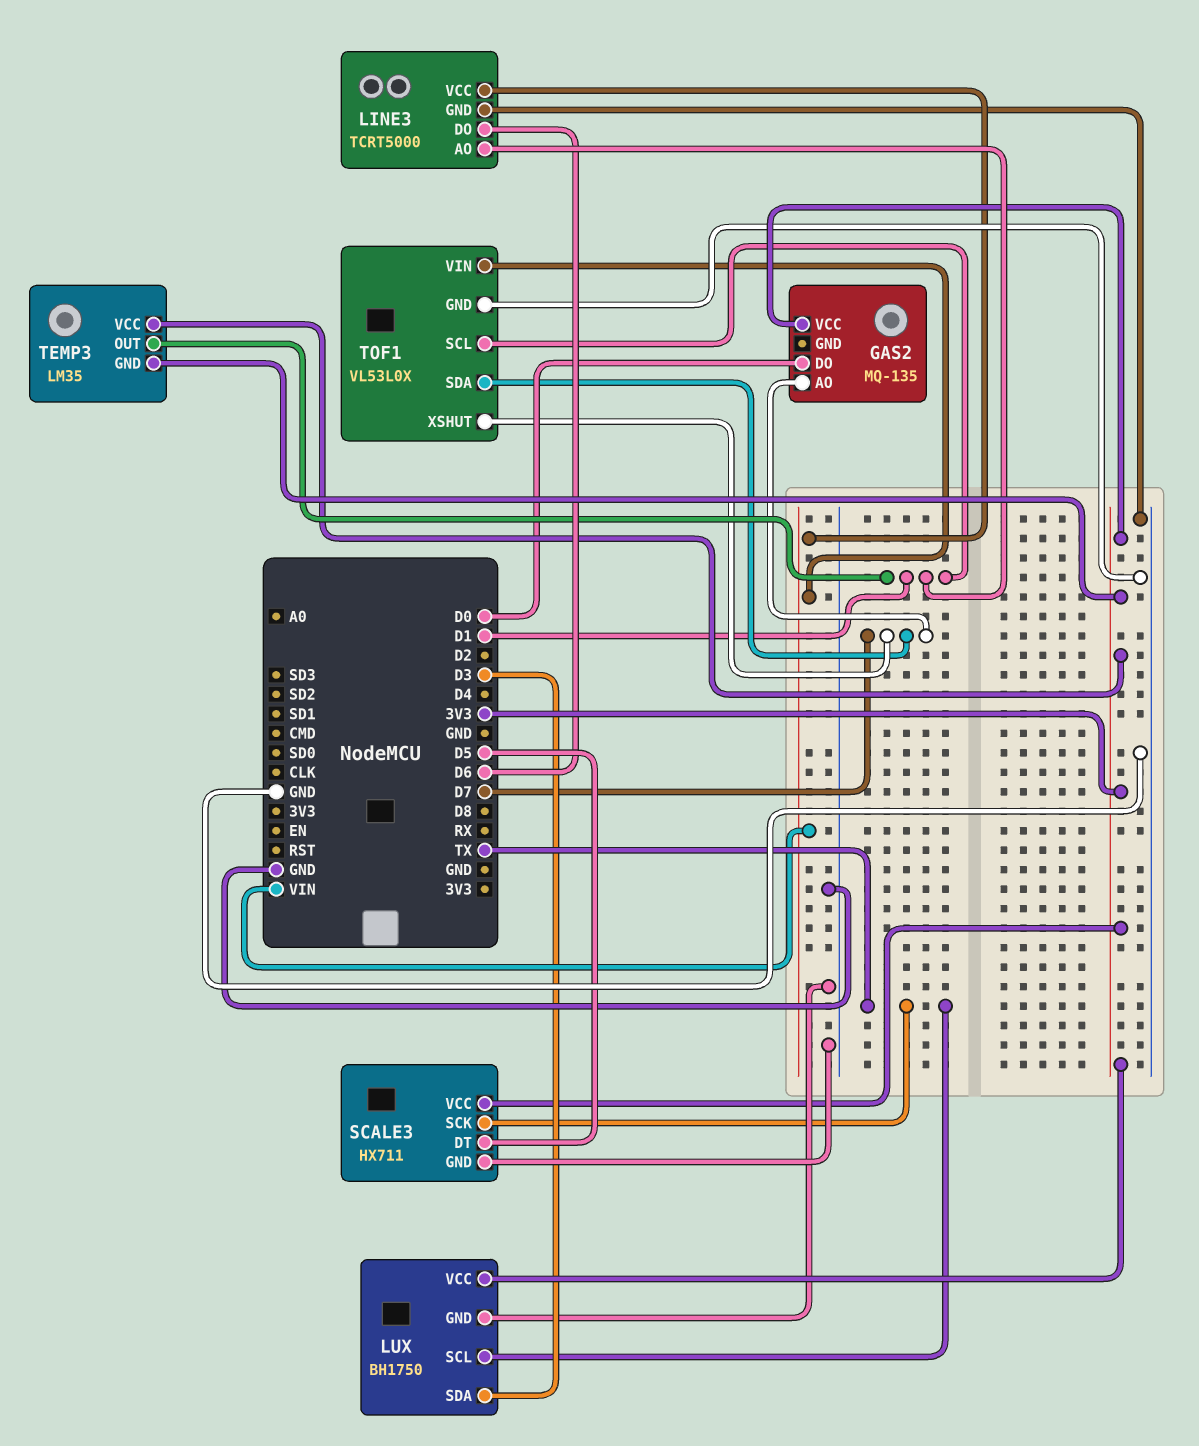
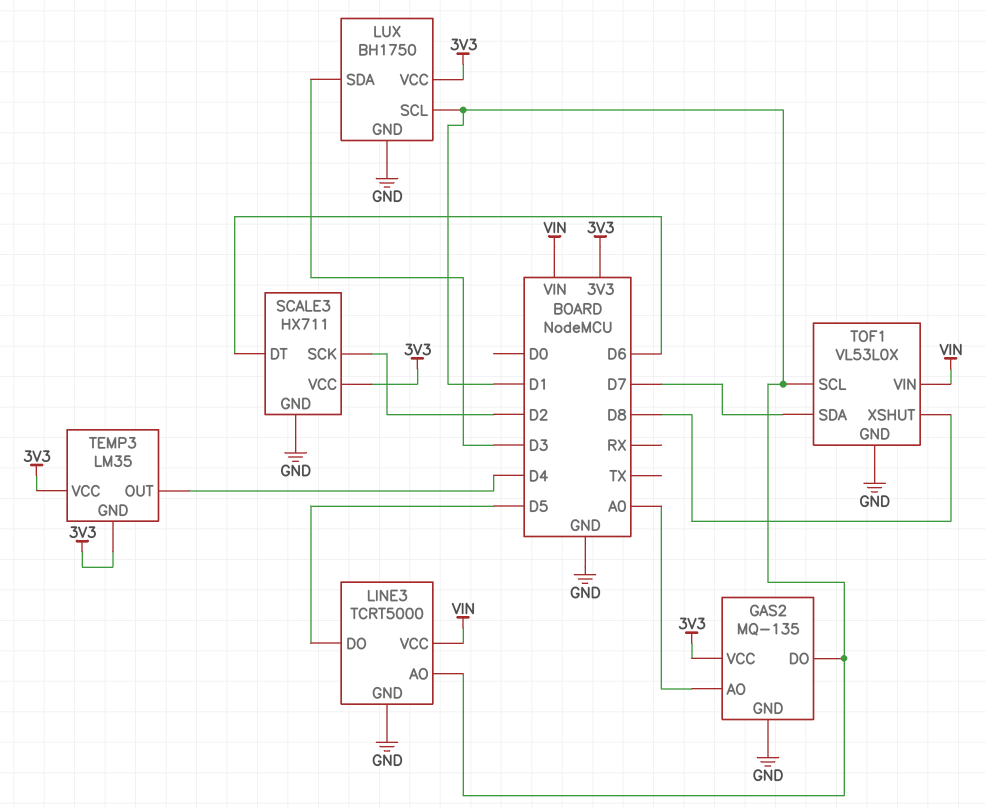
GAS2 pin AO: D7 -> A0
GAS2 pin DO: D0 -> D1
GAS2 pin GND: none -> GND
LINE3 pin DO: D6 -> D5
LUX pin SCL: TX -> D1
SCALE3 pin DT: D5 -> D6
SCALE3 pin SCK: TX -> D2
TEMP3 pin OUT: D1 -> D4
TOF1 pin XSHUT: D7 -> D8

